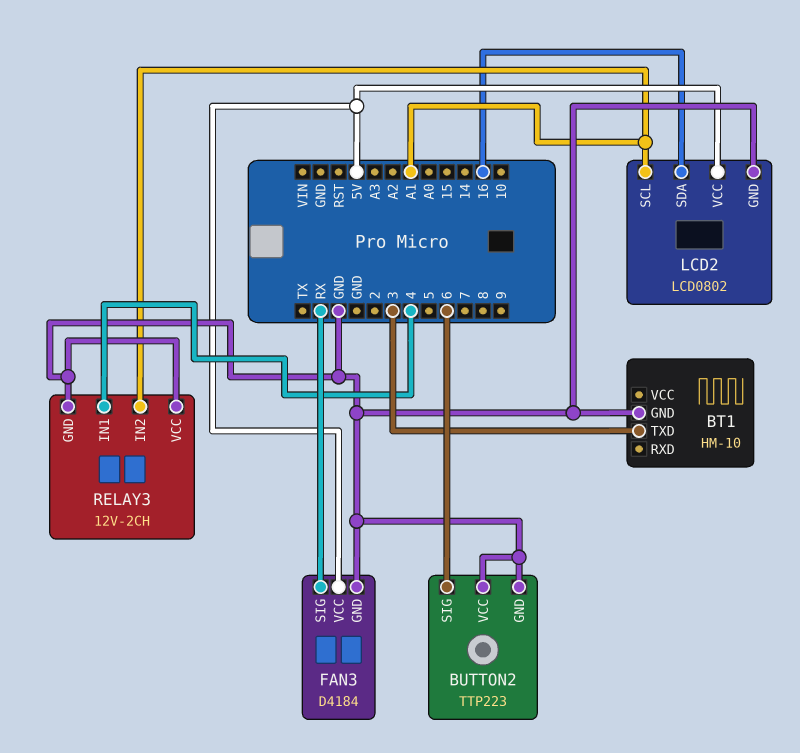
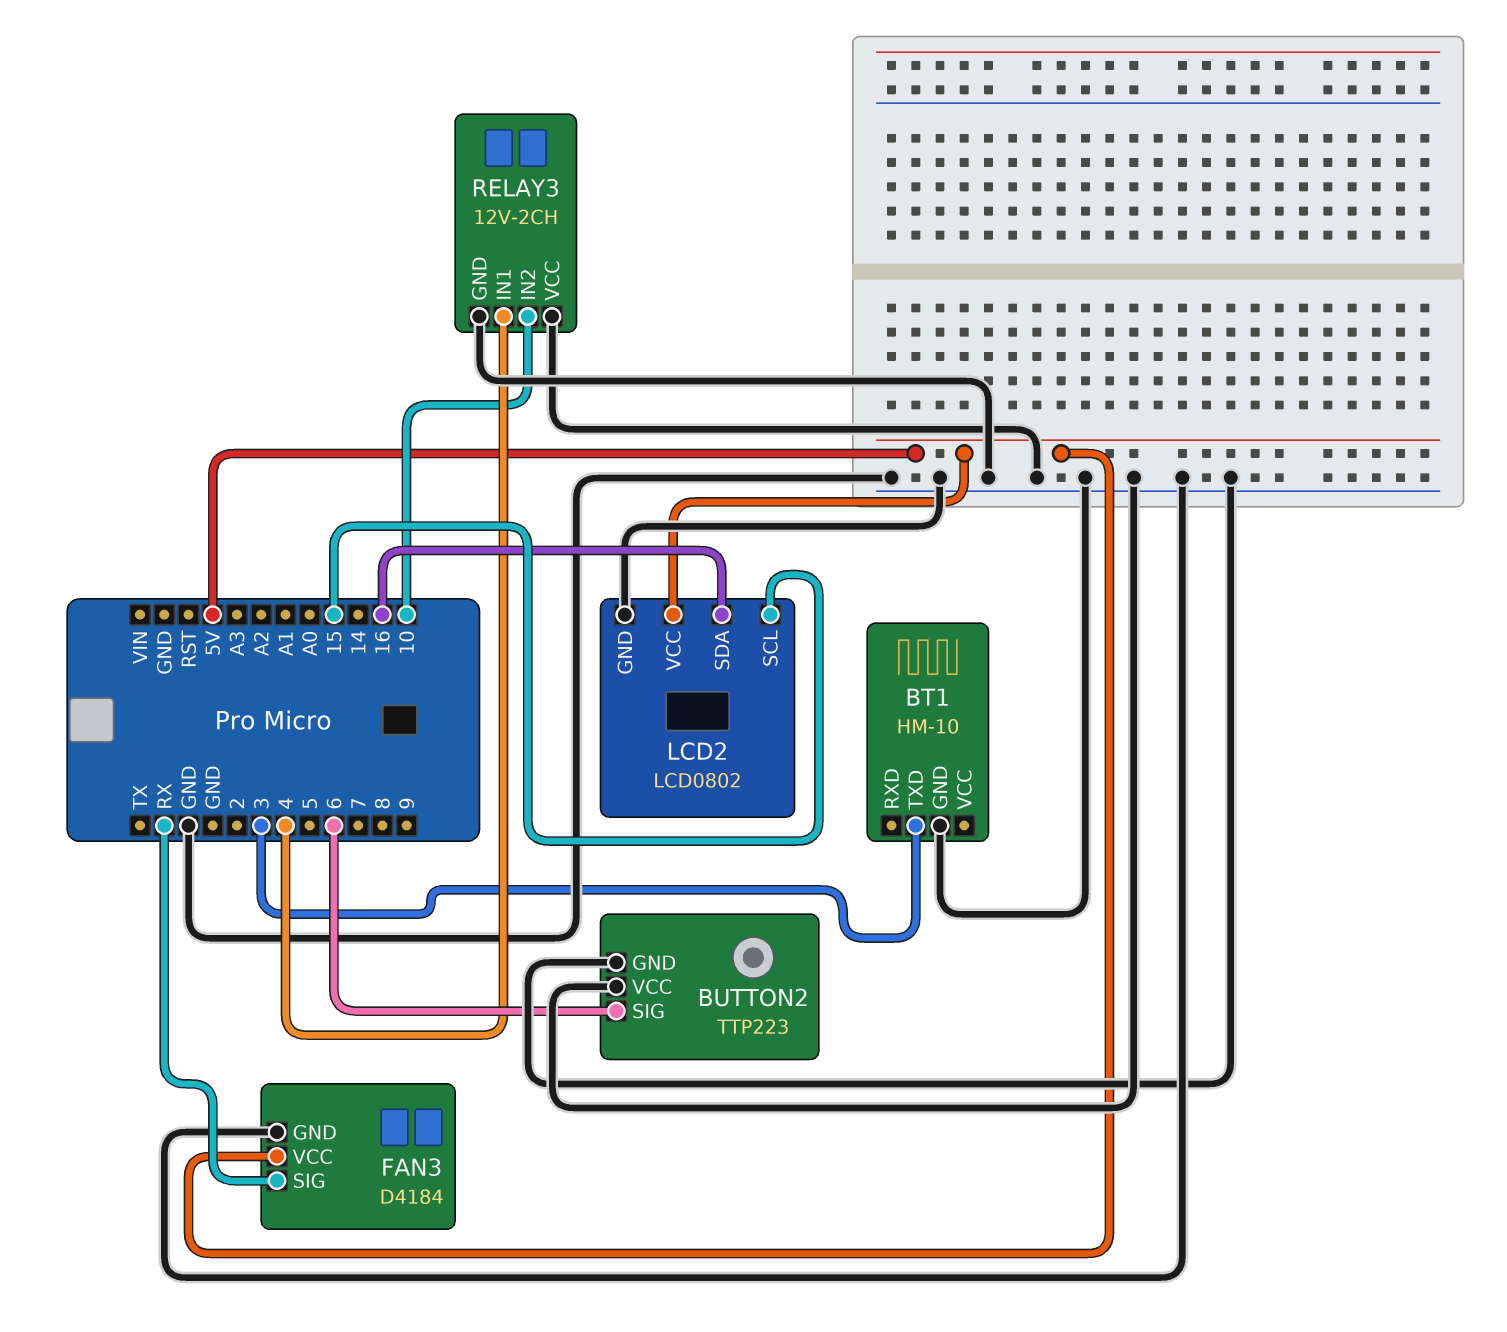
LCD2 pin SCL: A1 -> 15
RELAY3 pin IN2: A1 -> 10

